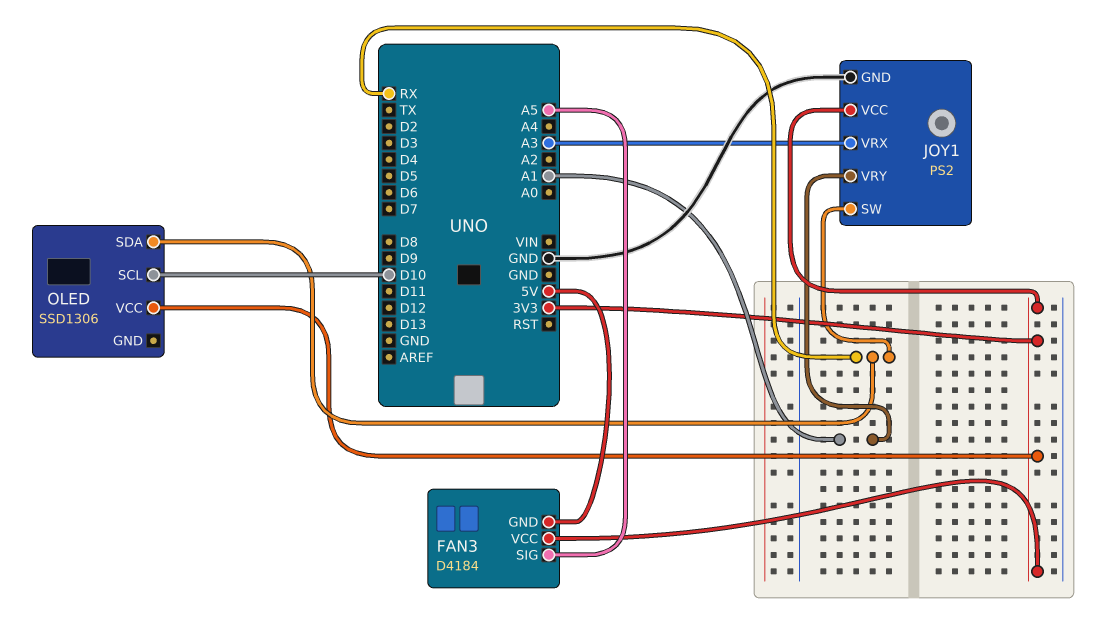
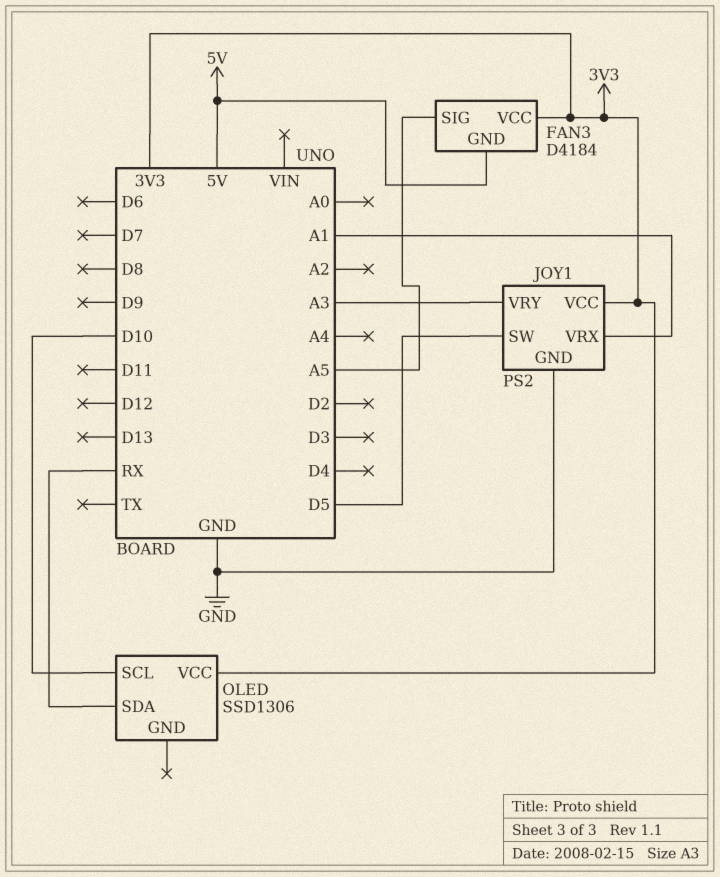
JOY1 pin SW: RX -> D5
JOY1 pin VRX: A3 -> A1
JOY1 pin VRY: A1 -> A3

